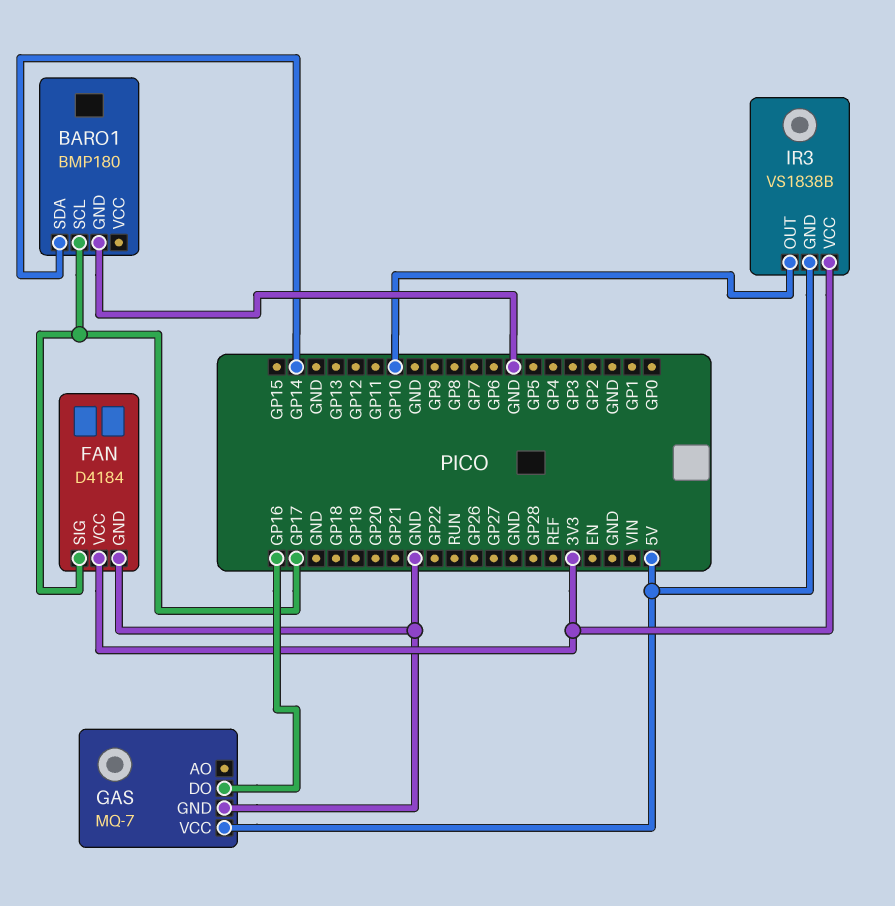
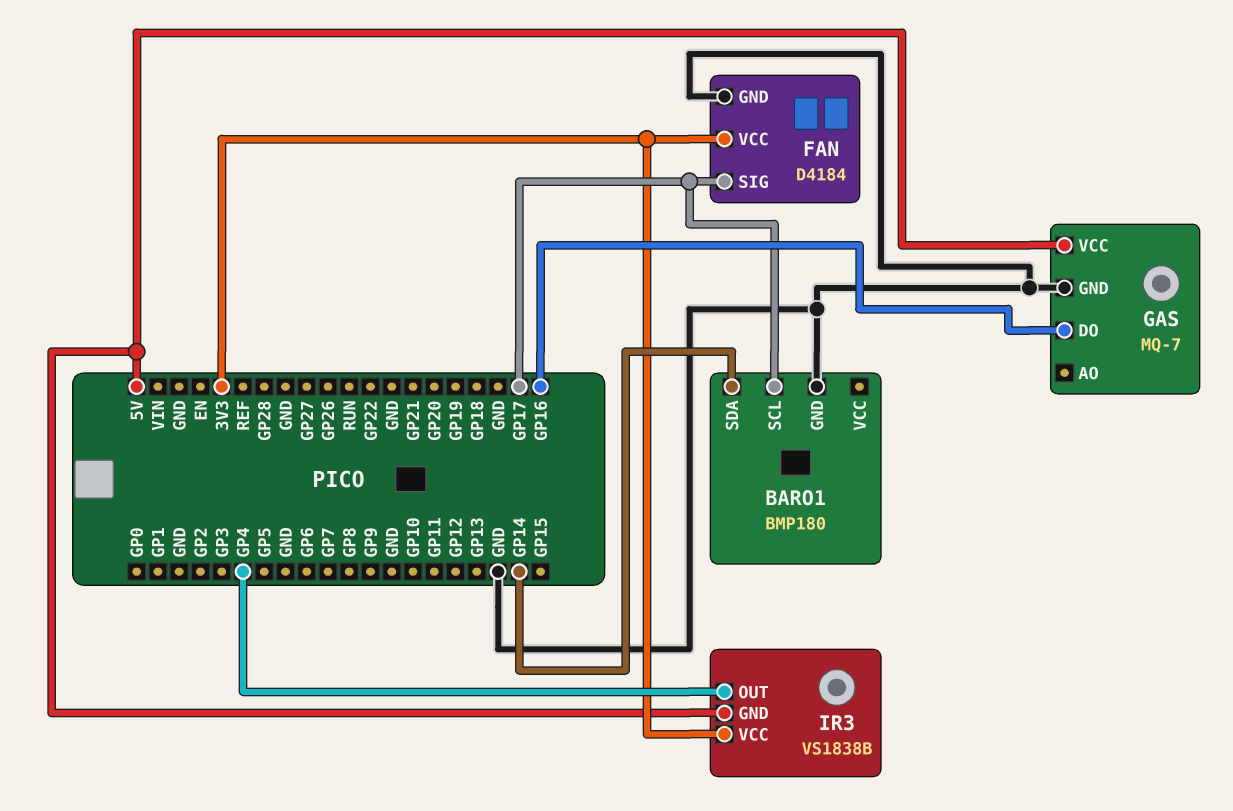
IR3 pin OUT: GP10 -> GP4

